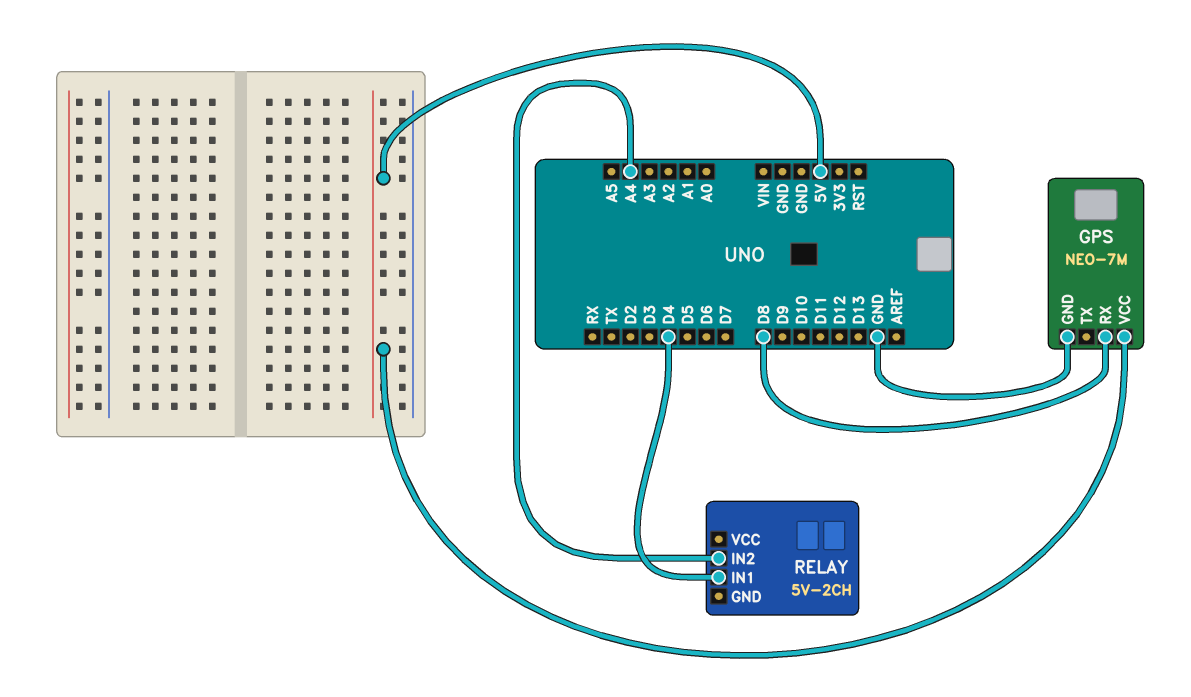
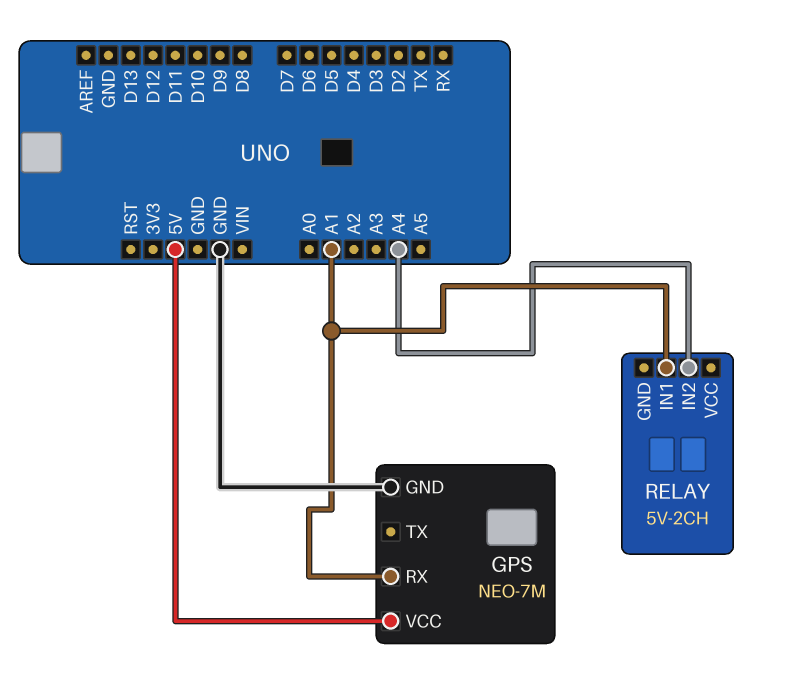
GPS pin RX: D8 -> A1
RELAY pin IN1: D4 -> A1

